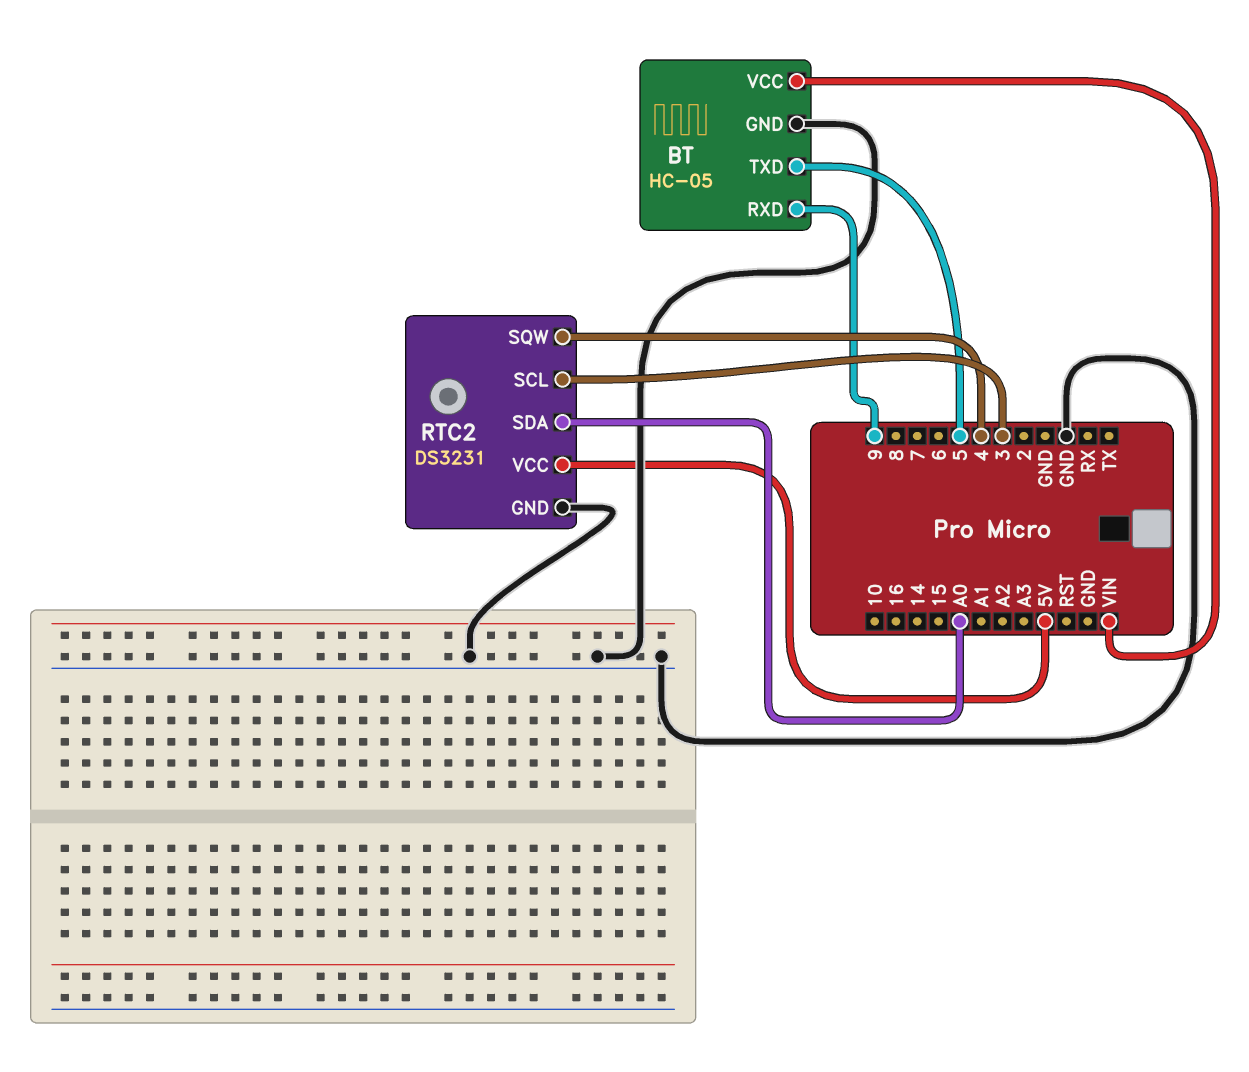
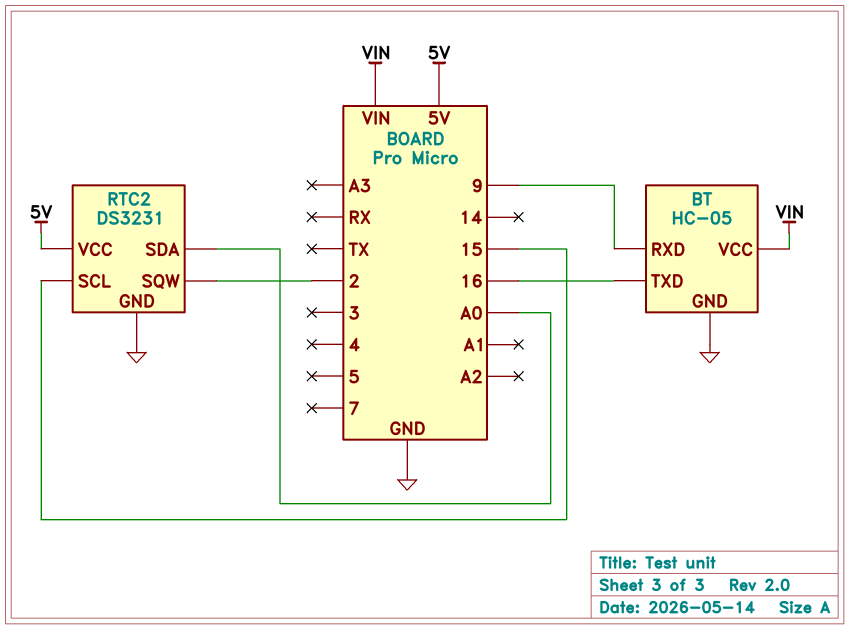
BT pin TXD: 5 -> 16
RTC2 pin SCL: 3 -> 15
RTC2 pin SQW: 4 -> 2

